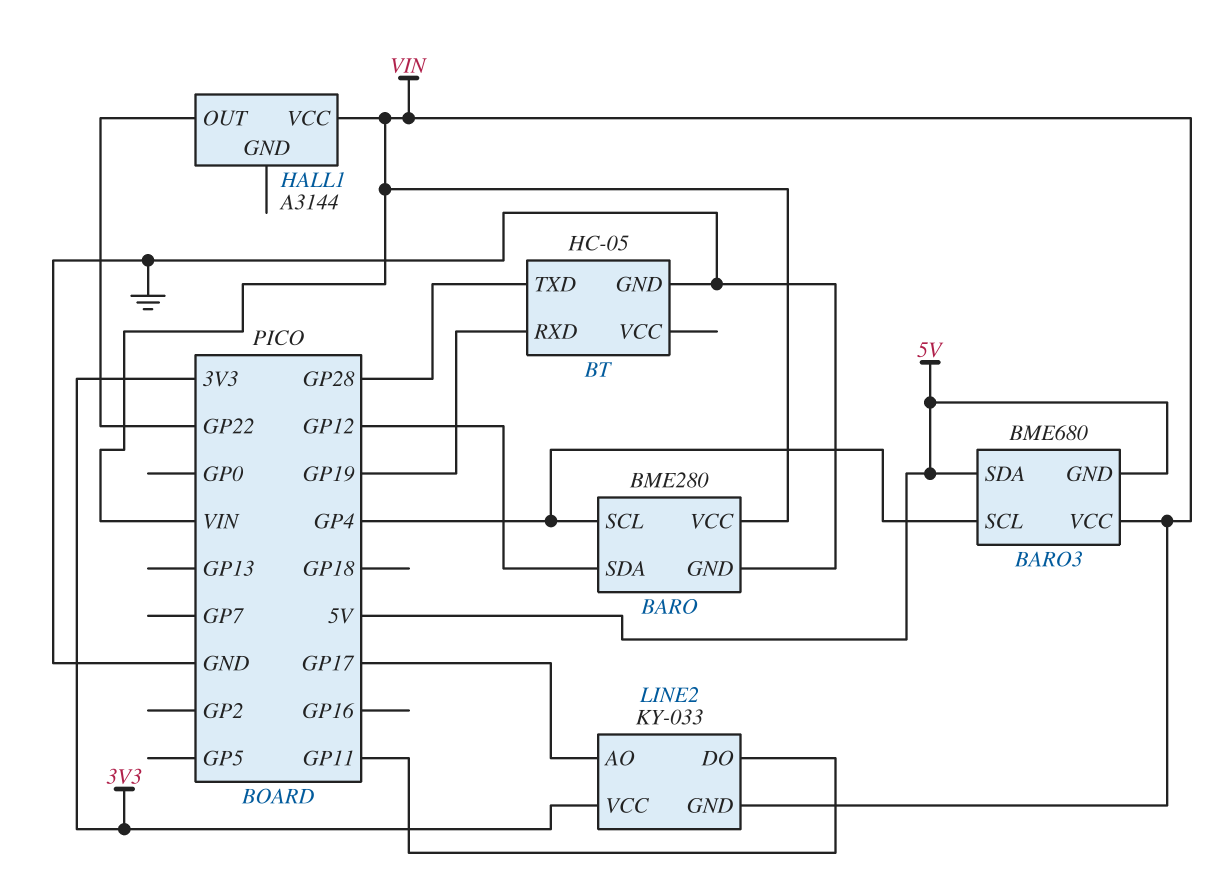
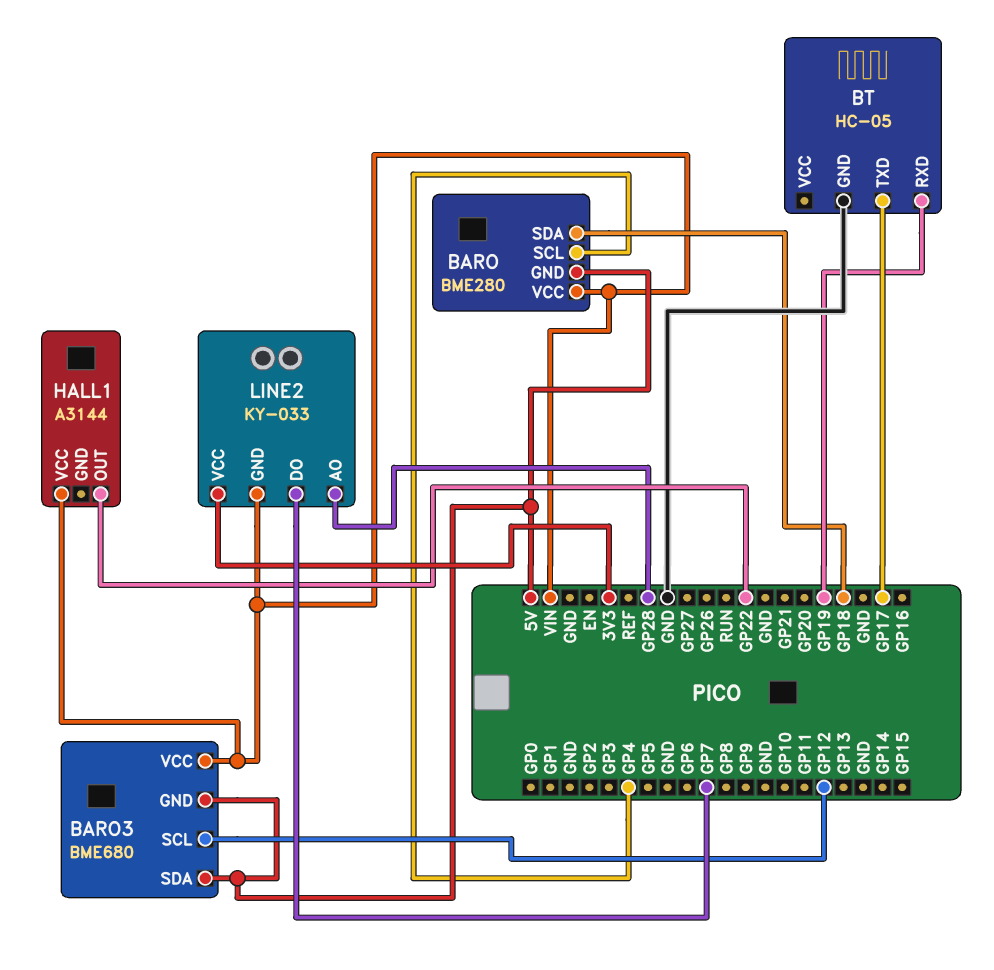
BARO pin GND: GND -> 5V
BARO pin SDA: GP12 -> GP18
BARO3 pin SCL: GP4 -> GP12
BT pin TXD: GP28 -> GP17
LINE2 pin AO: GP17 -> GP28
LINE2 pin DO: GP11 -> GP7

